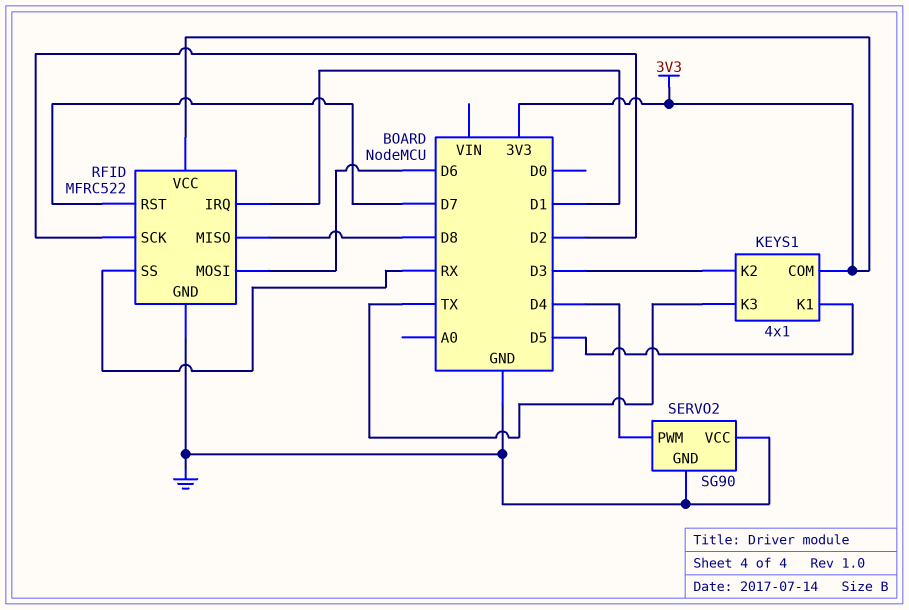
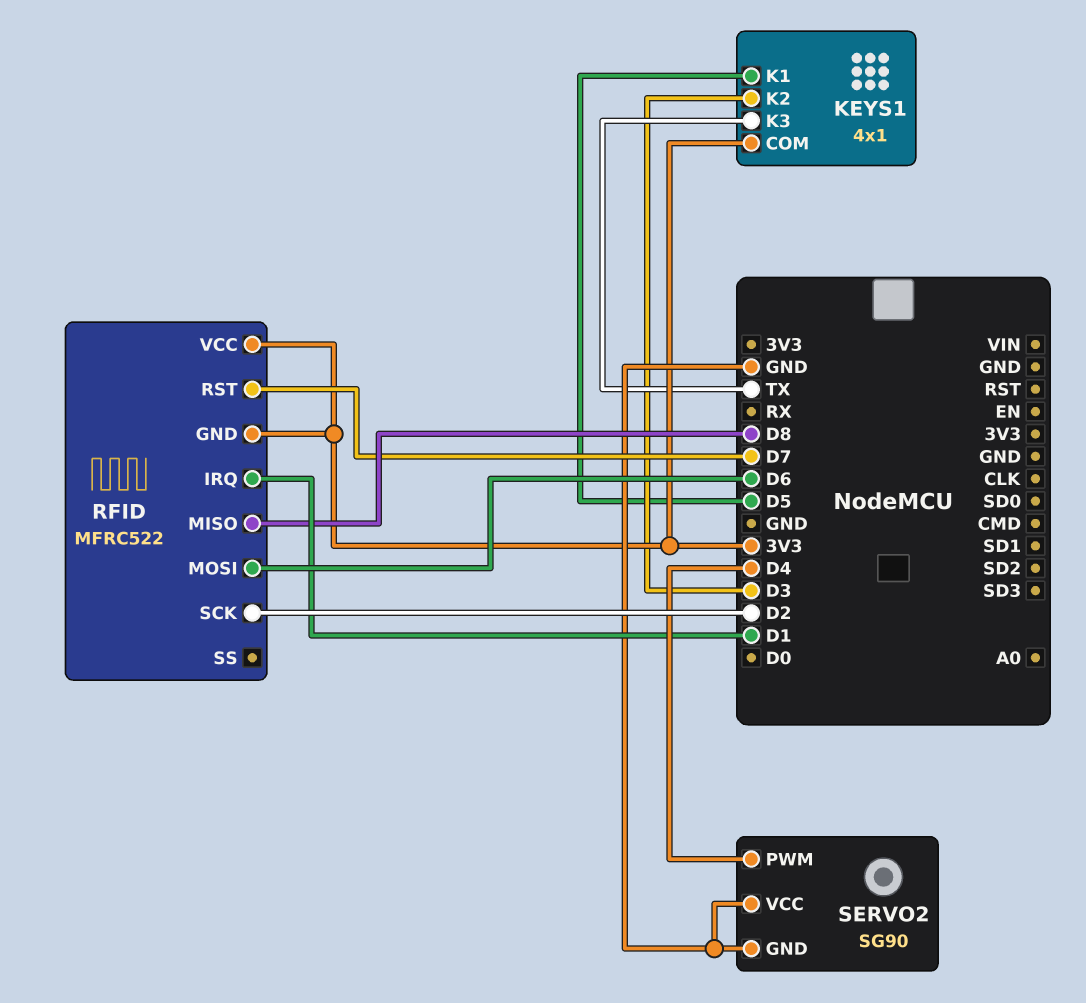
RFID pin GND: GND -> 3V3
RFID pin SS: RX -> none

